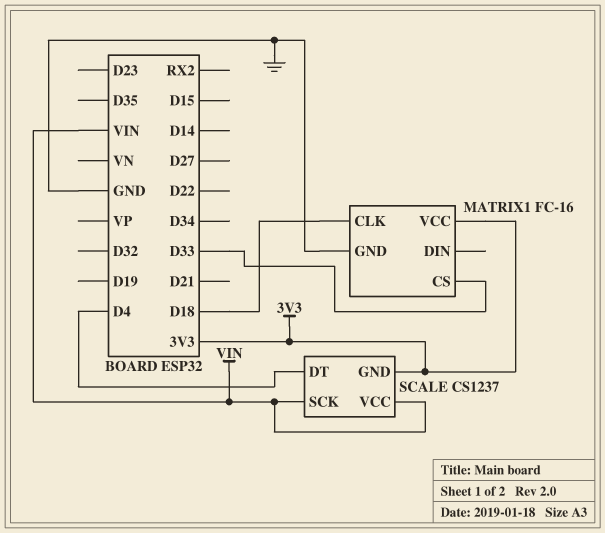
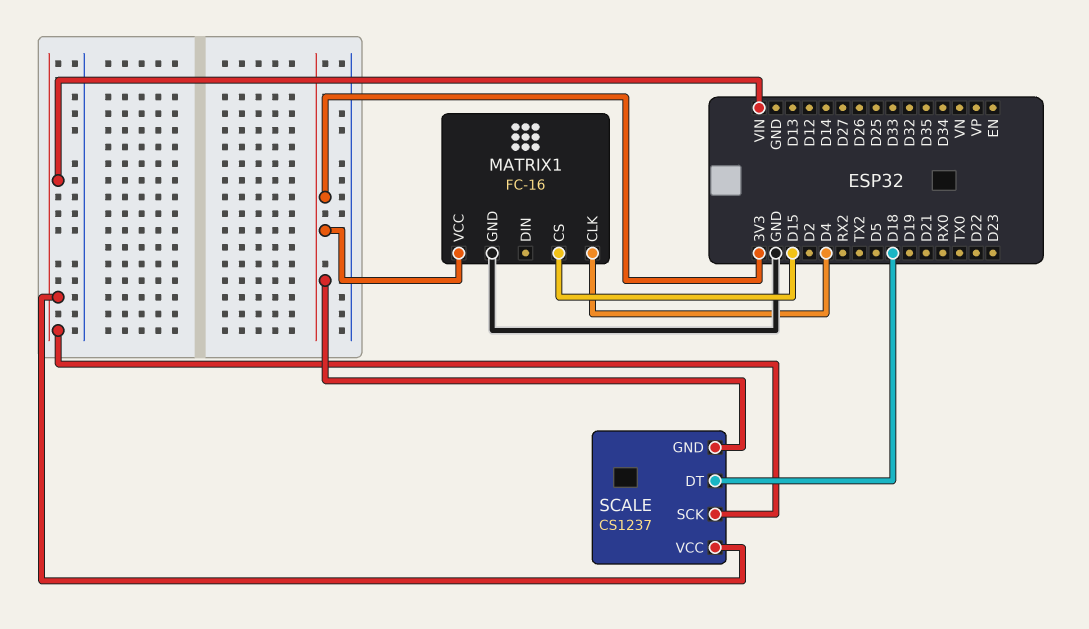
MATRIX1 pin CLK: D18 -> D4
MATRIX1 pin CS: D33 -> D15
SCALE pin DT: D4 -> D18

